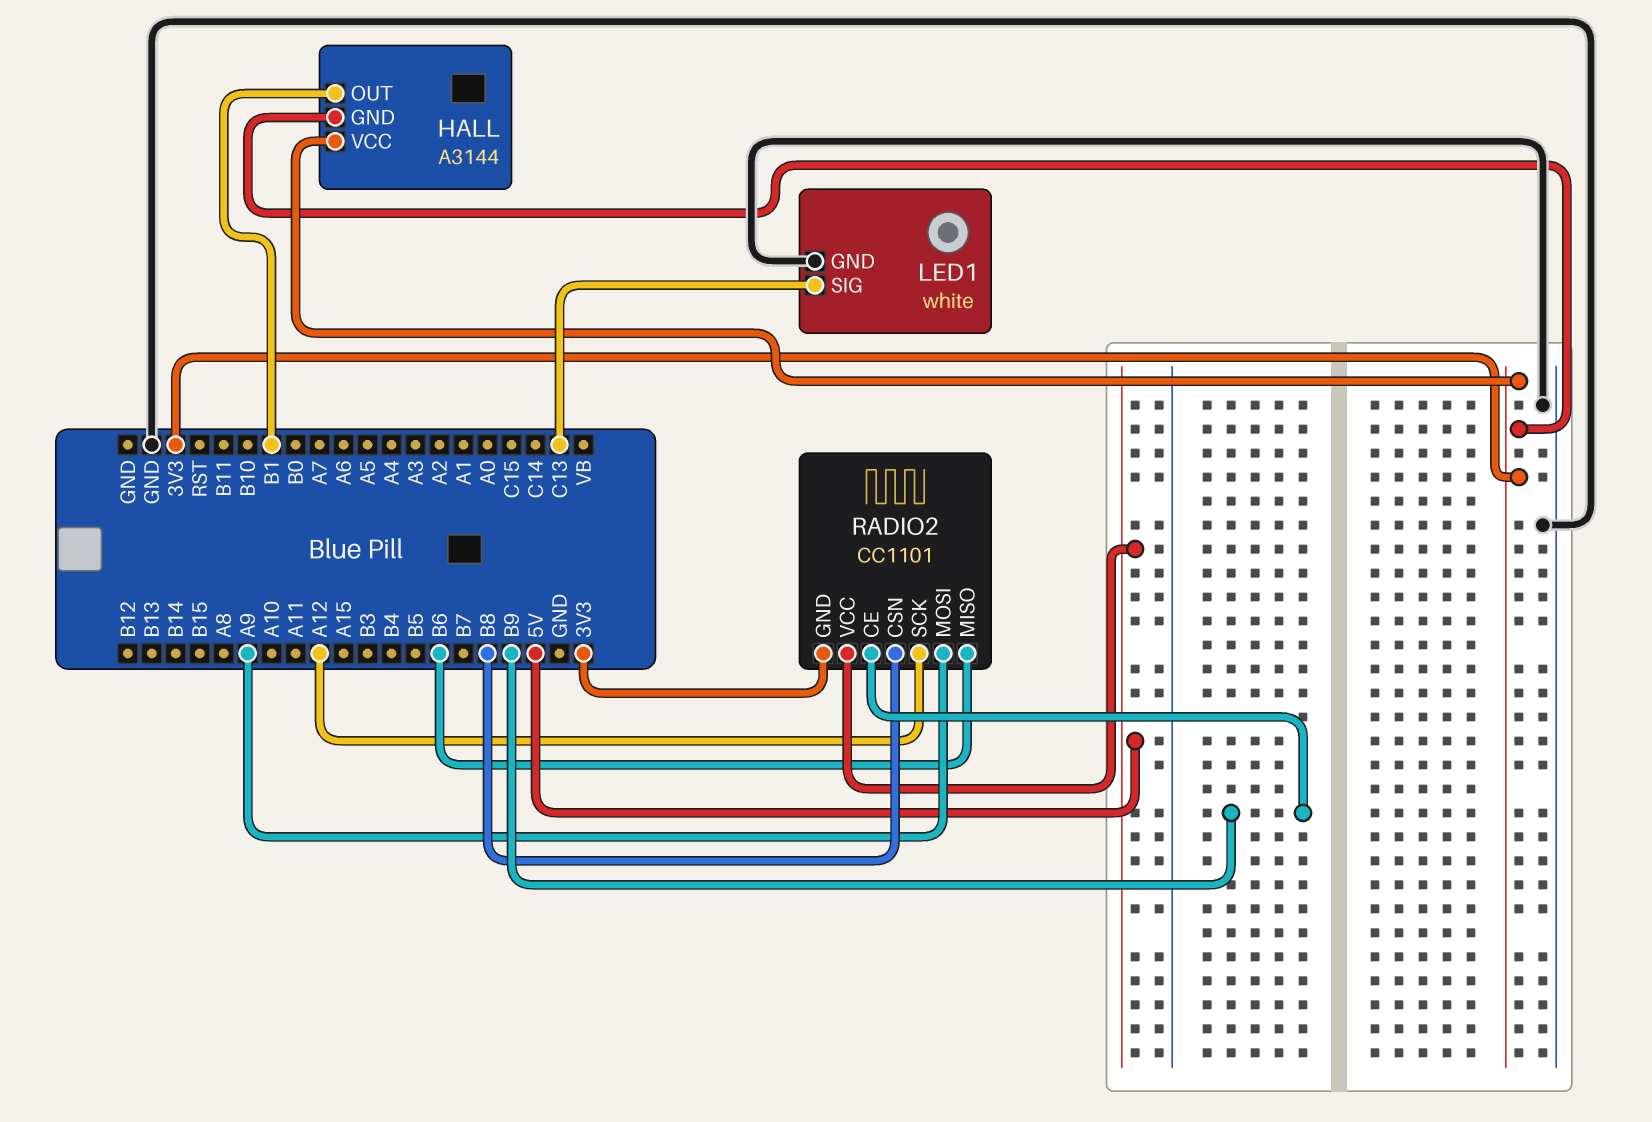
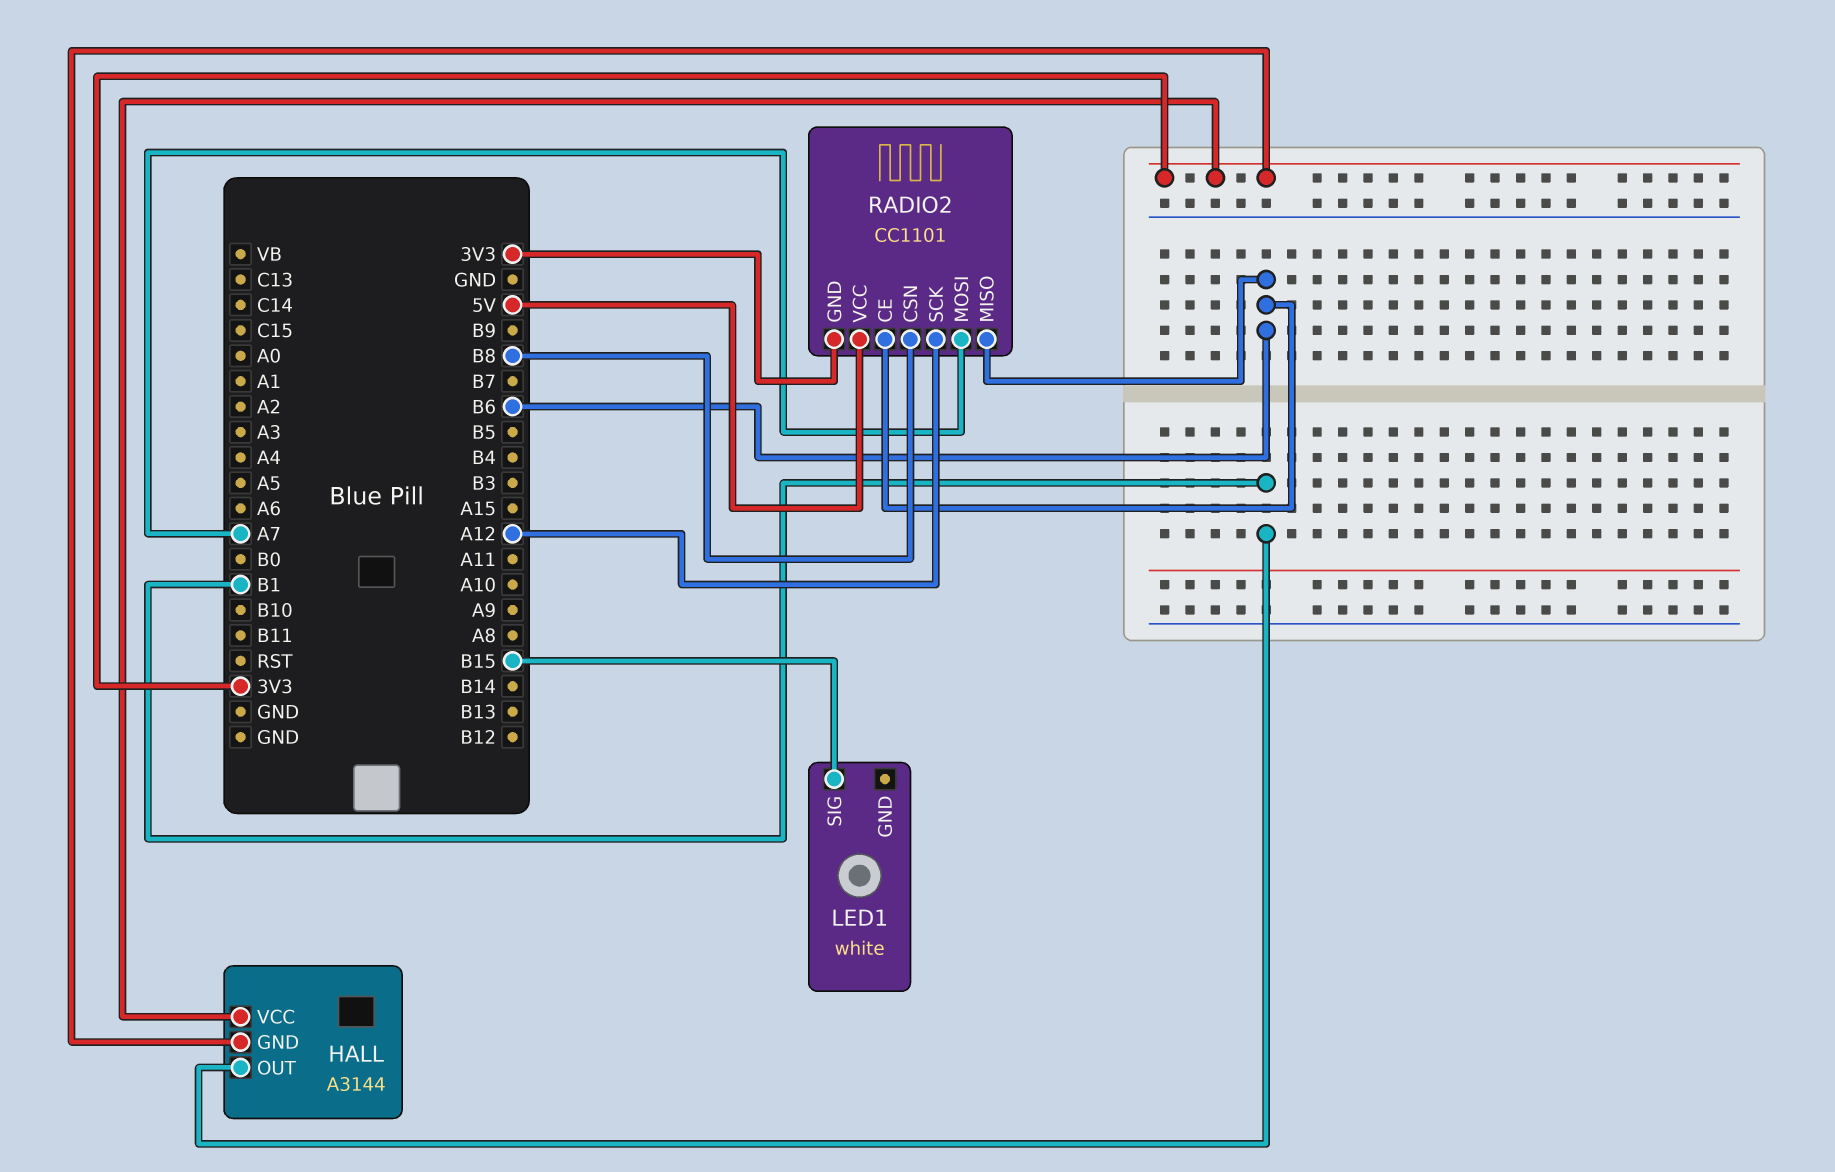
LED1 pin GND: GND -> none
LED1 pin SIG: C13 -> B15
RADIO2 pin CE: B9 -> B6
RADIO2 pin MOSI: A9 -> A7

